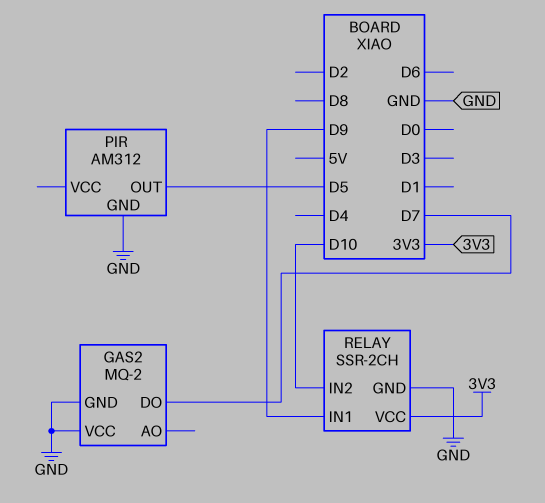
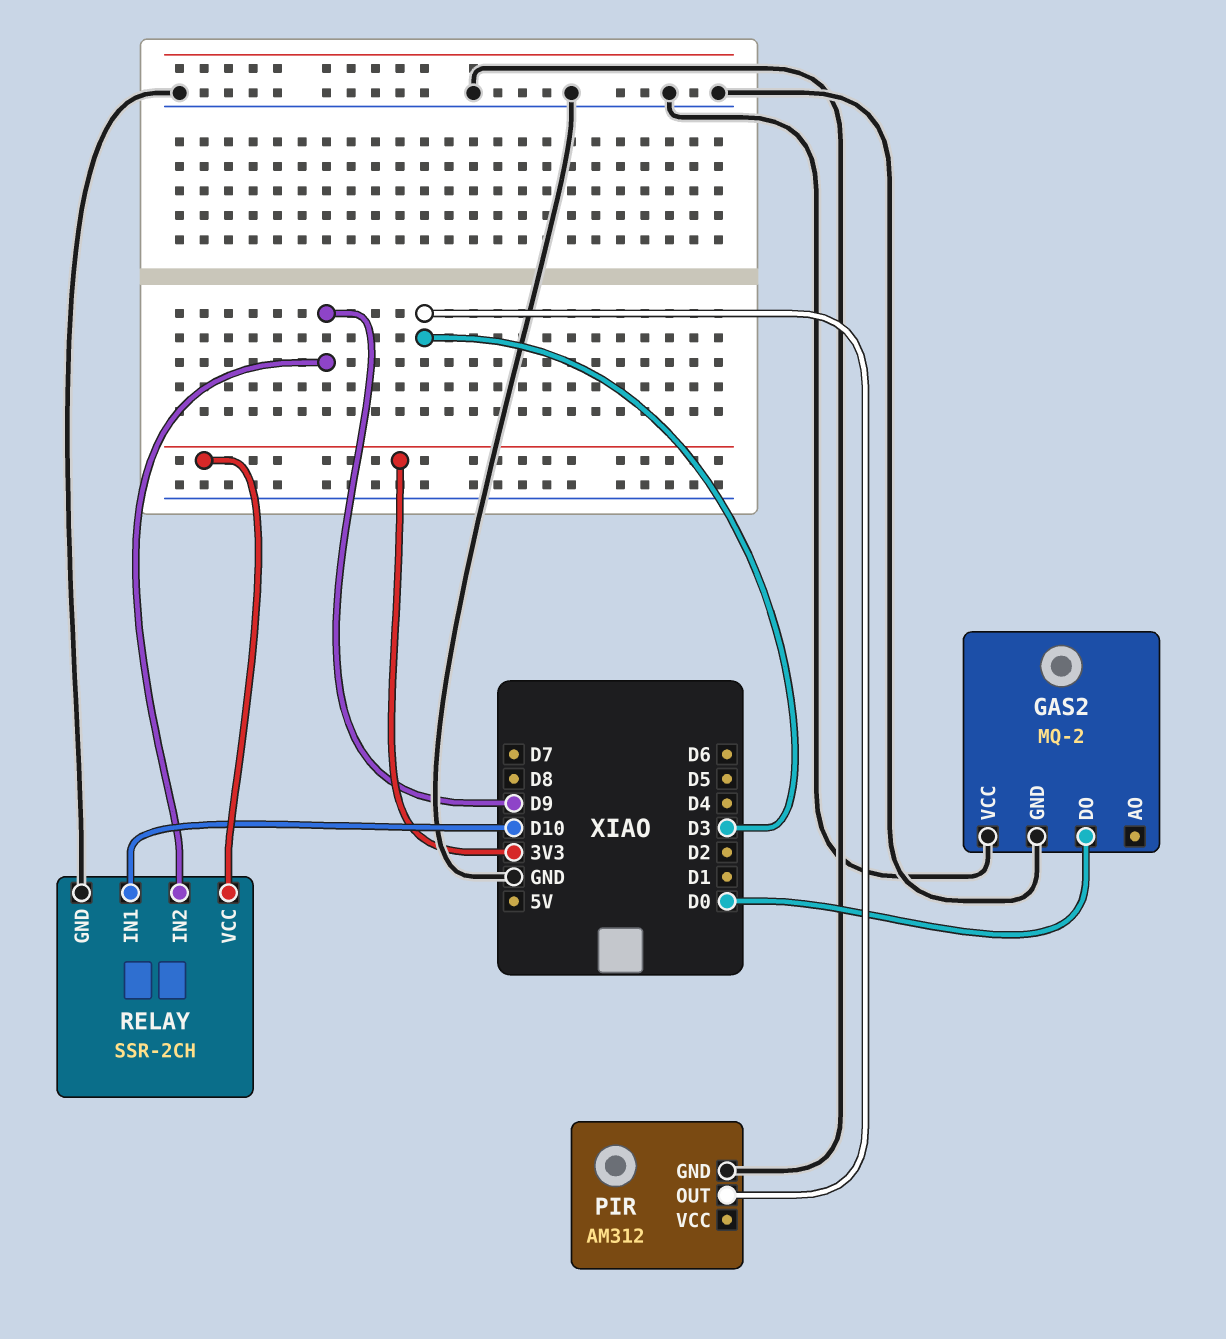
GAS2 pin DO: D7 -> D0
PIR pin OUT: D5 -> D3
RELAY pin IN1: D9 -> D10
RELAY pin IN2: D10 -> D9

